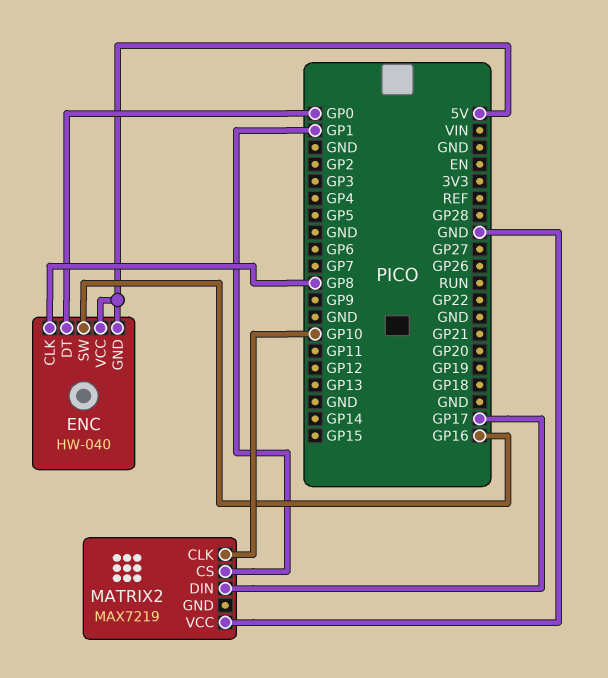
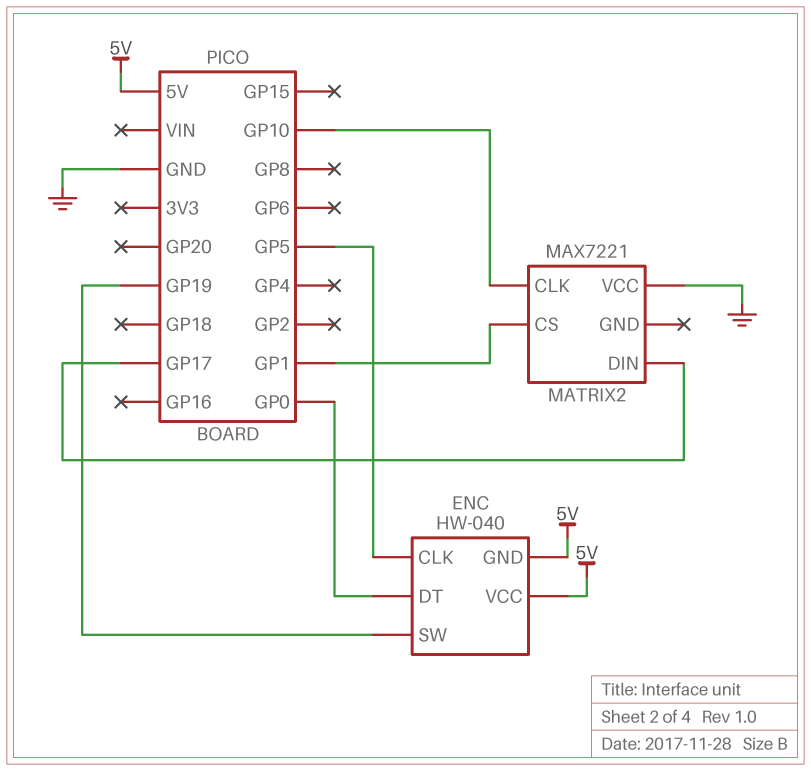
ENC pin CLK: GP8 -> GP5
ENC pin SW: GP16 -> GP19
MATRIX2: MAX7219 -> MAX7221

